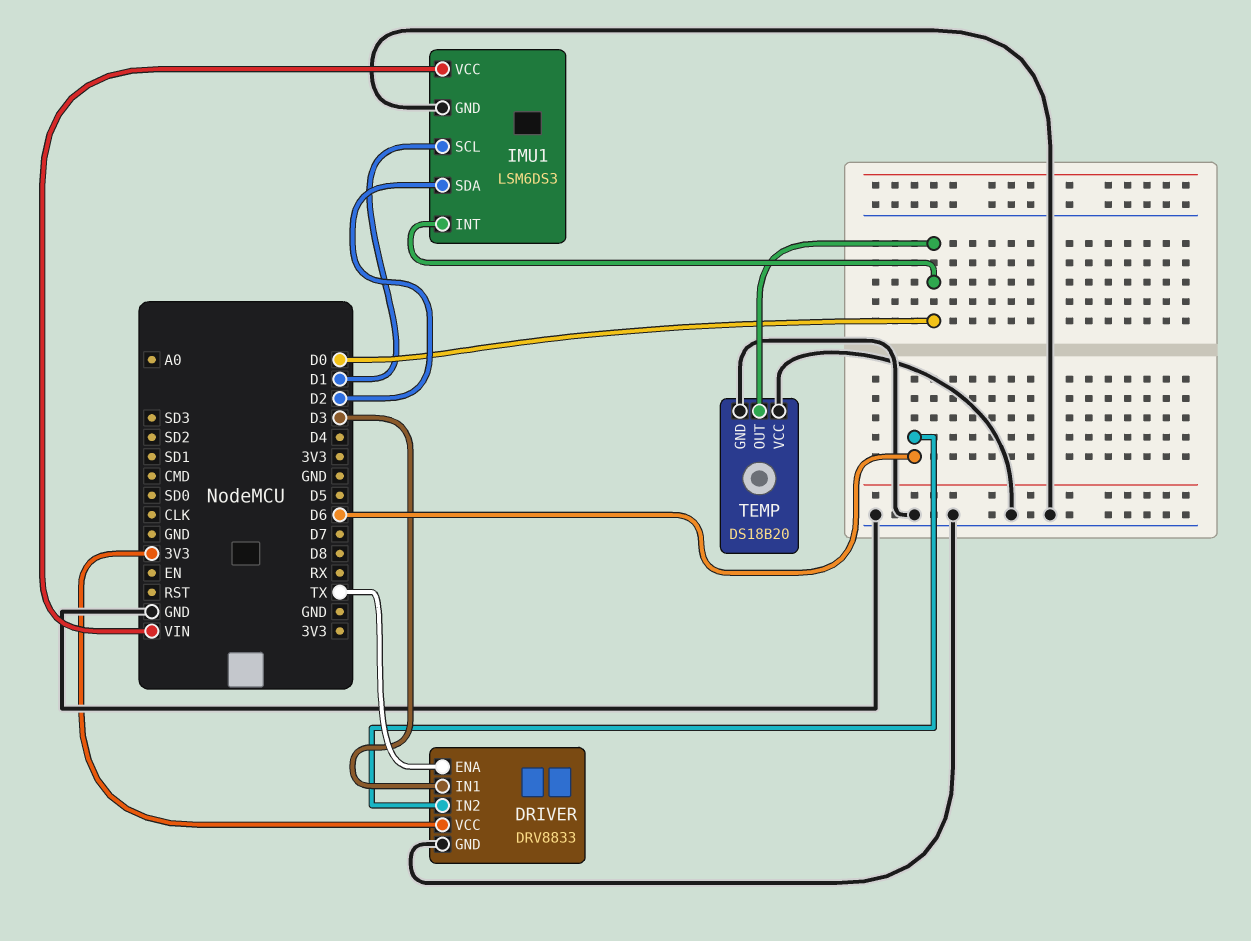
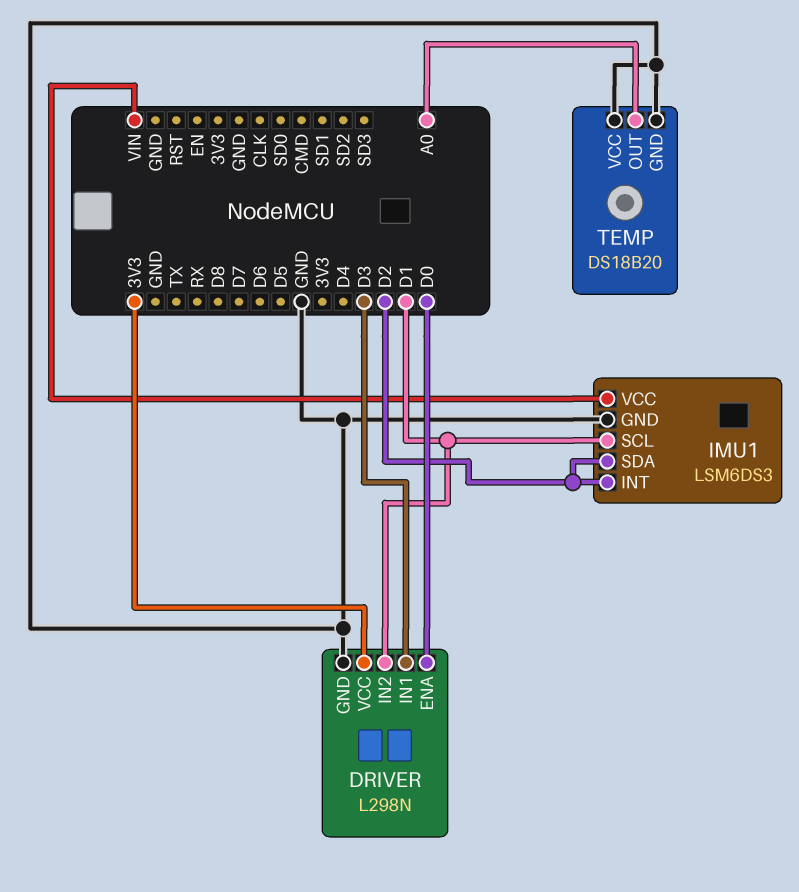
DRIVER: DRV8833 -> L298N
DRIVER pin ENA: TX -> D0
DRIVER pin IN2: D6 -> D1
IMU1 pin INT: D0 -> D2
TEMP pin OUT: D0 -> A0

